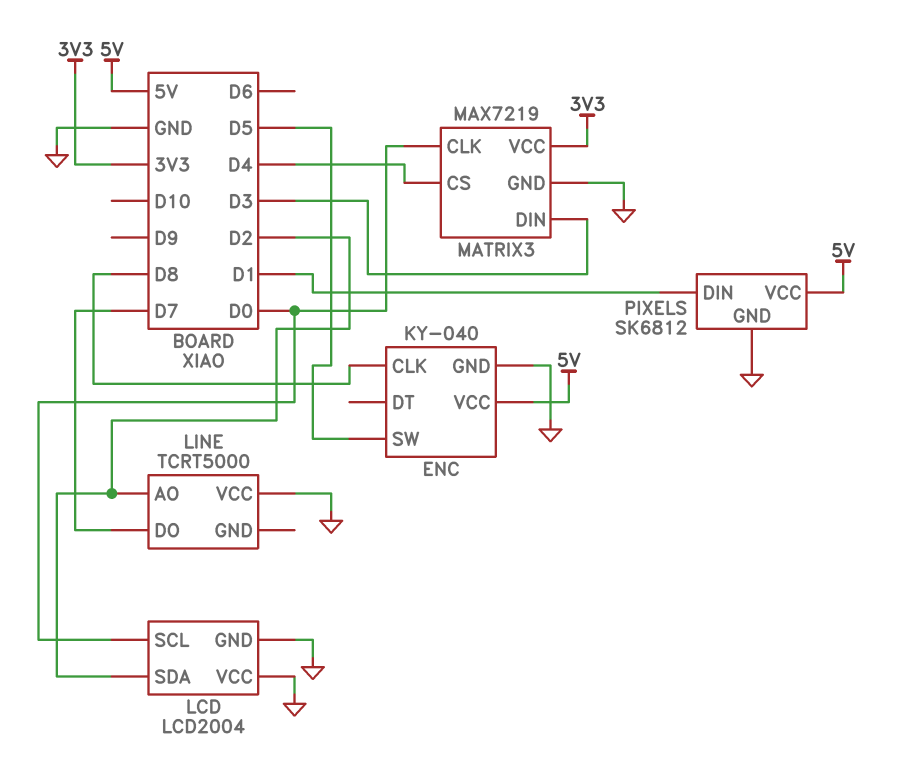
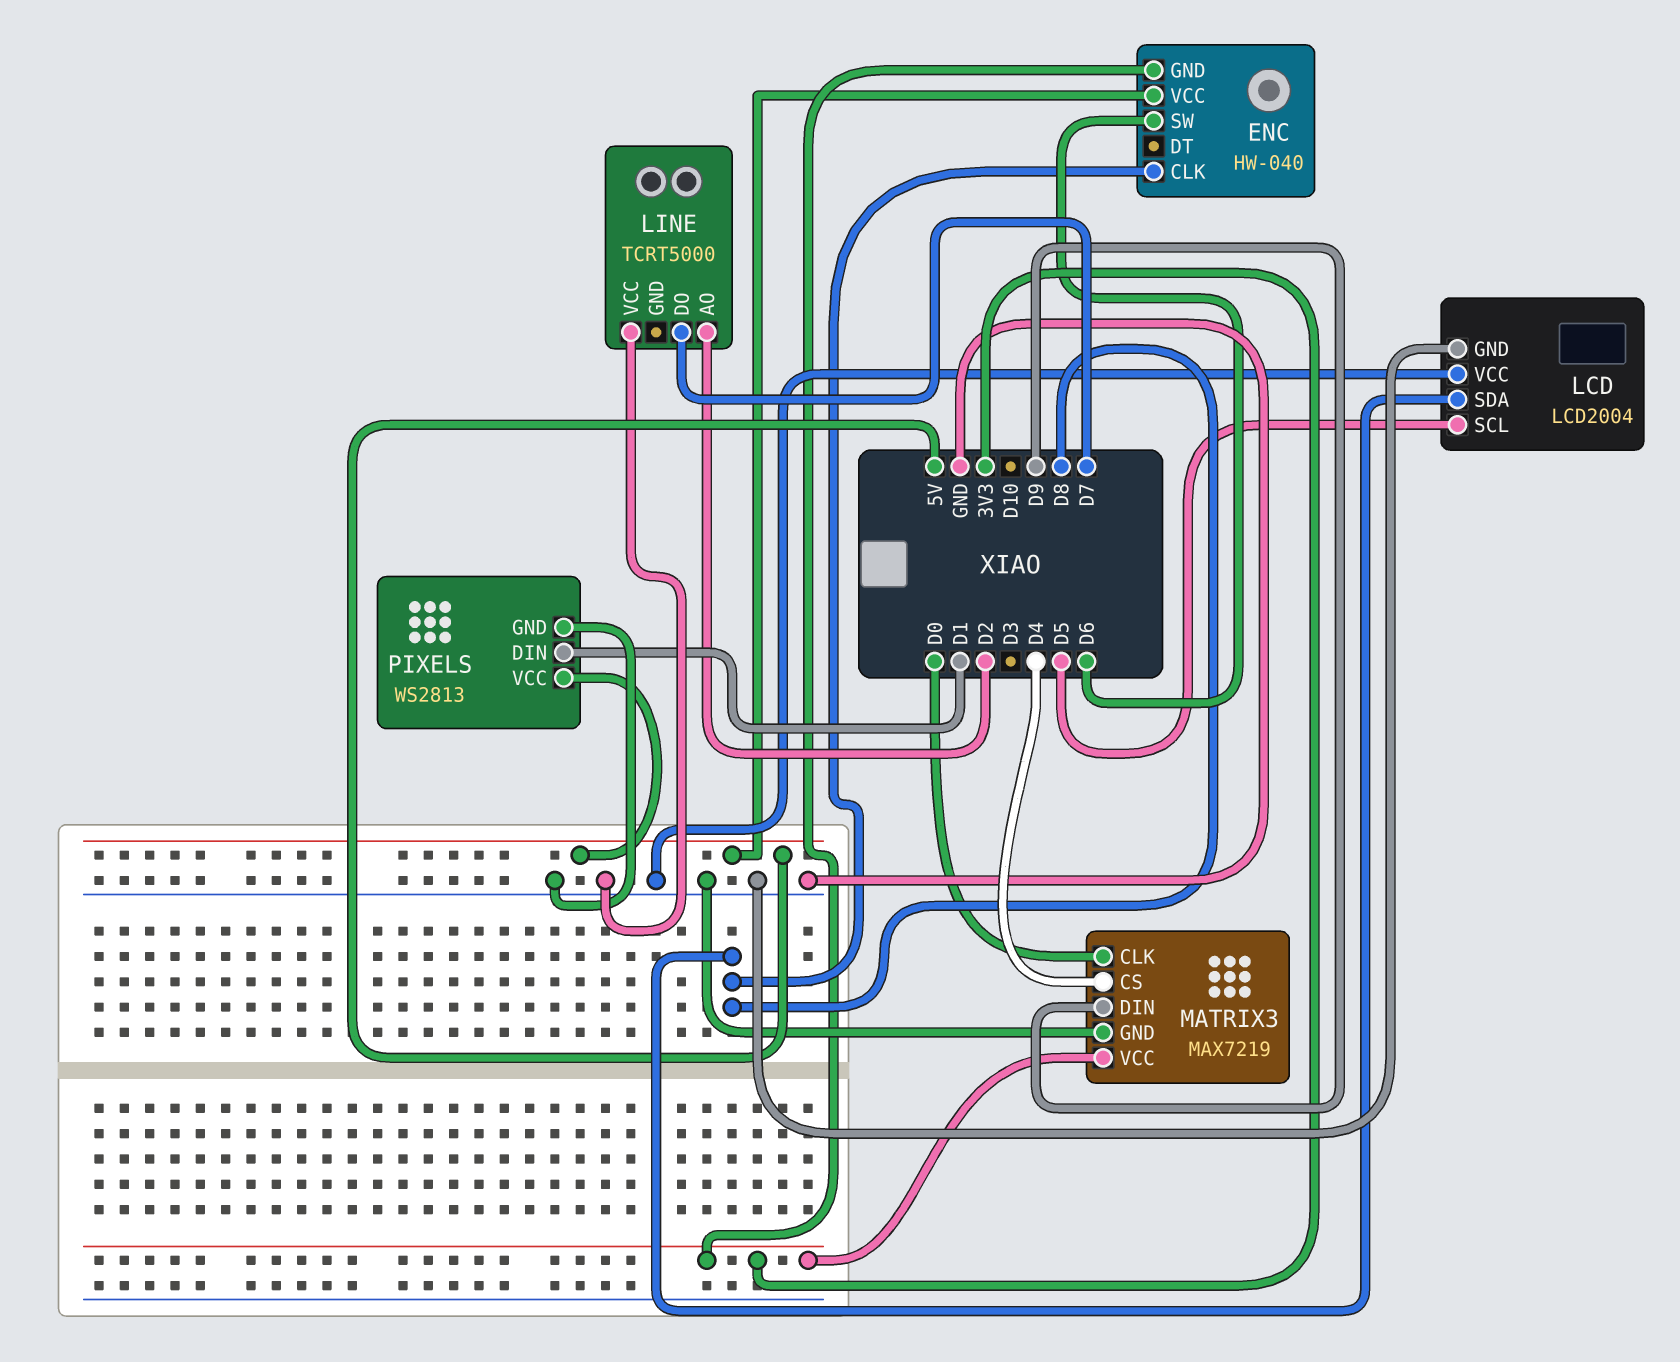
ENC: KY-040 -> HW-040
ENC pin GND: GND -> 3V3
ENC pin SW: D5 -> D6
LCD pin SCL: D0 -> D5
LCD pin SDA: D2 -> D8
MATRIX3 pin DIN: D3 -> D9
PIXELS: SK6812 -> WS2813

